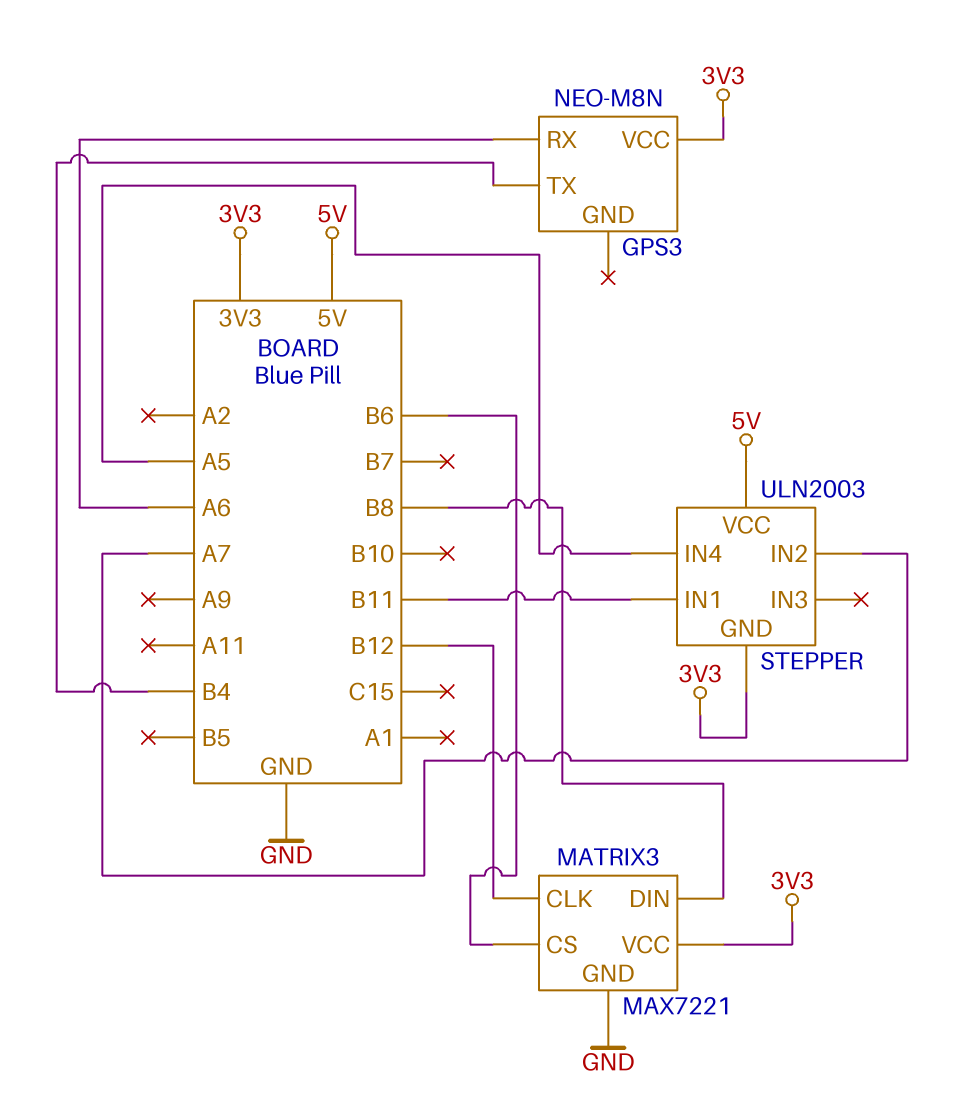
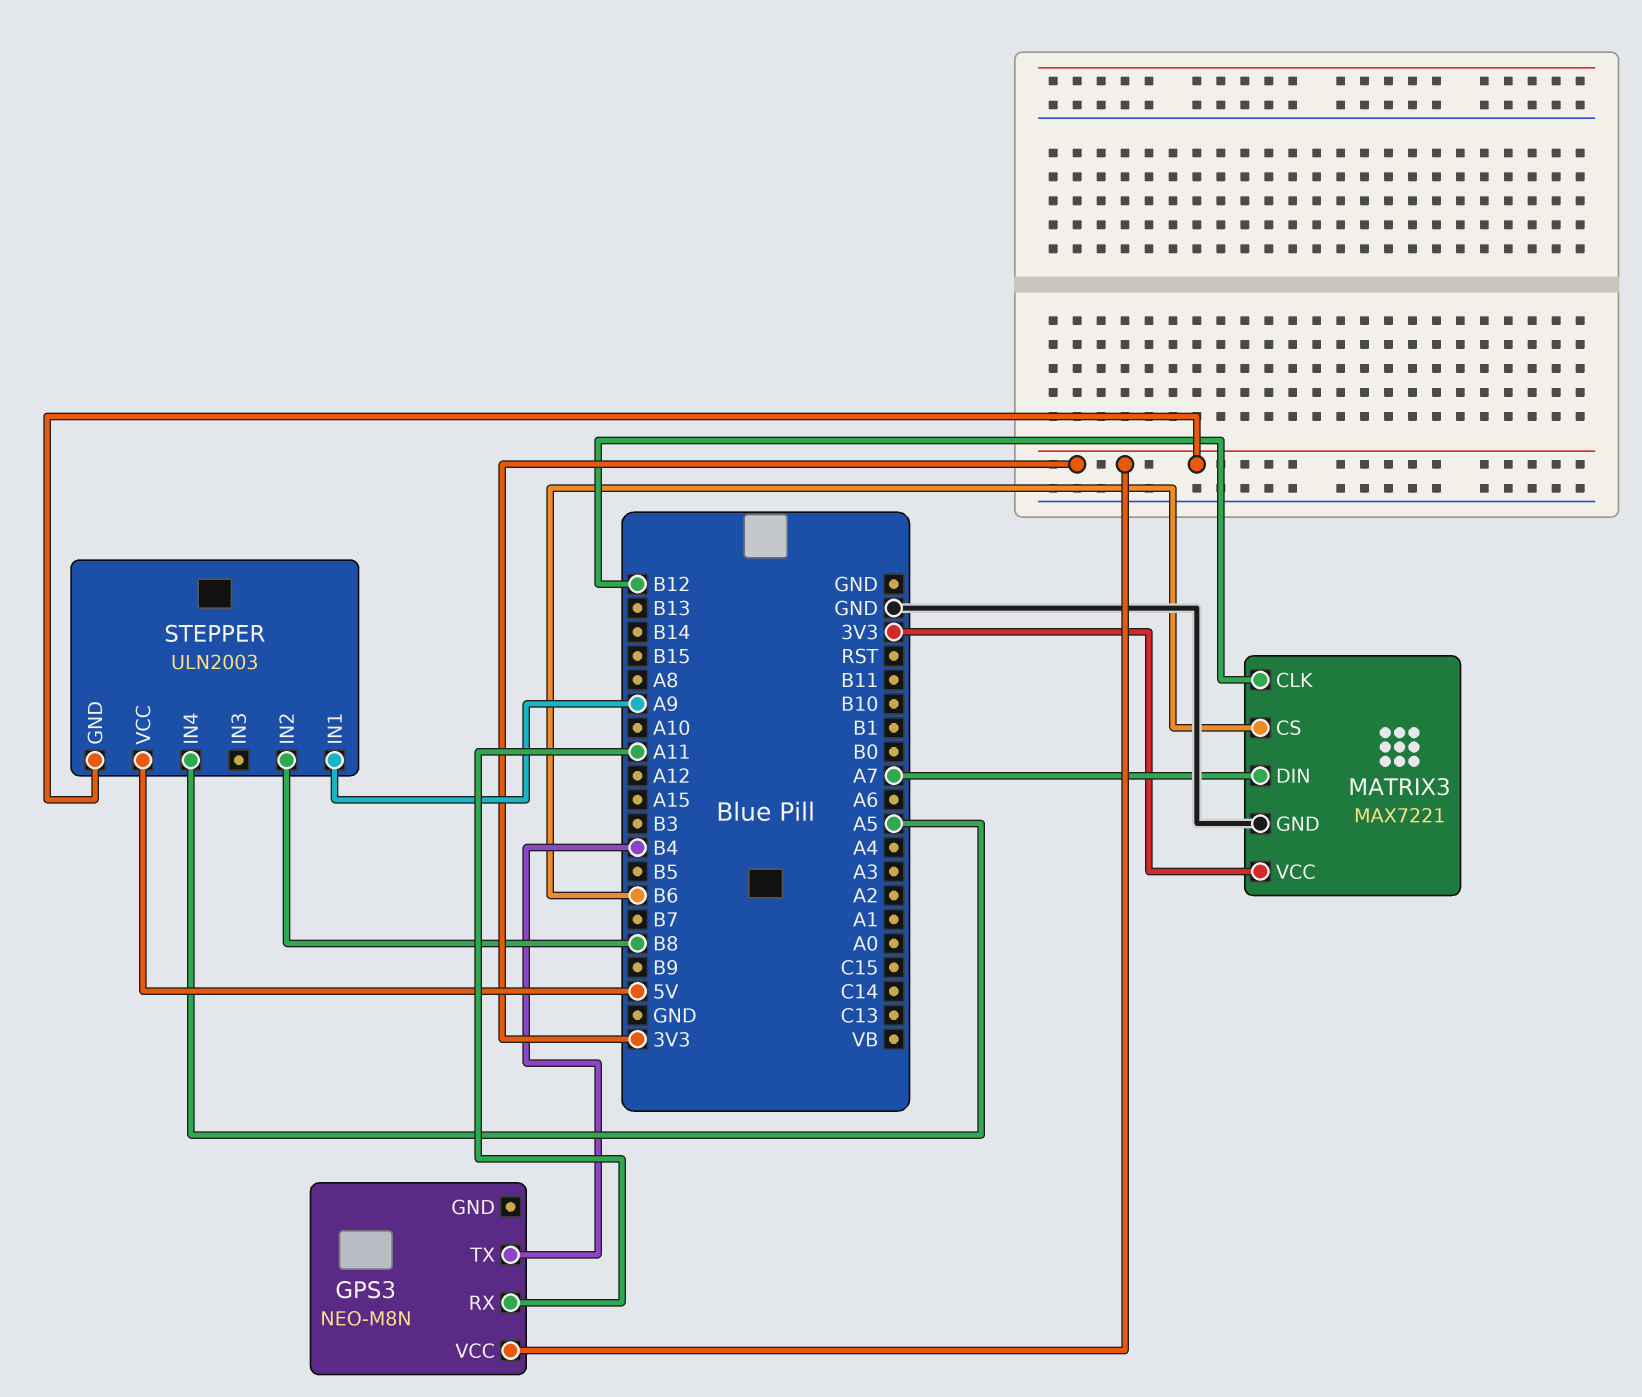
GPS3 pin RX: A6 -> A11
MATRIX3 pin DIN: B8 -> A7
STEPPER pin IN1: B11 -> A9
STEPPER pin IN2: A7 -> B8

